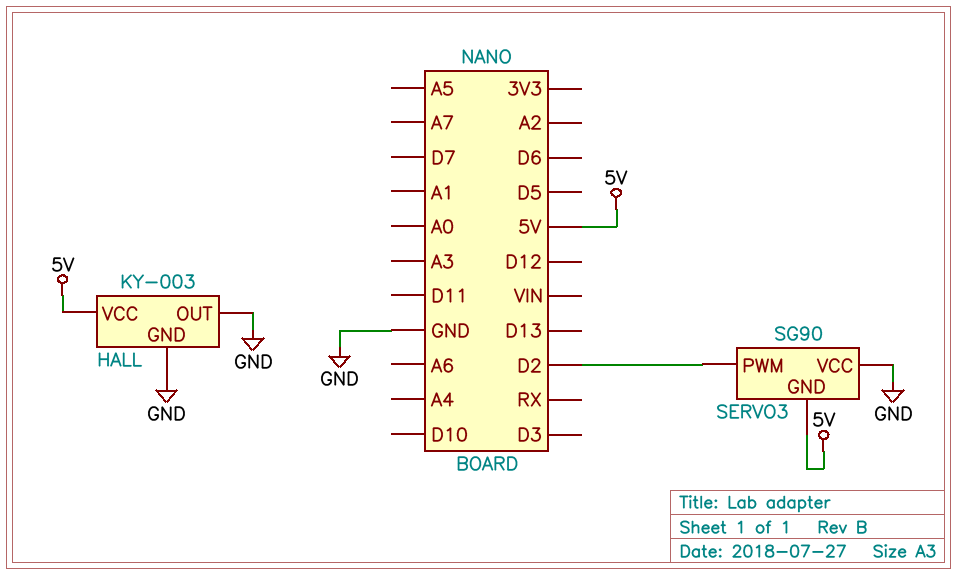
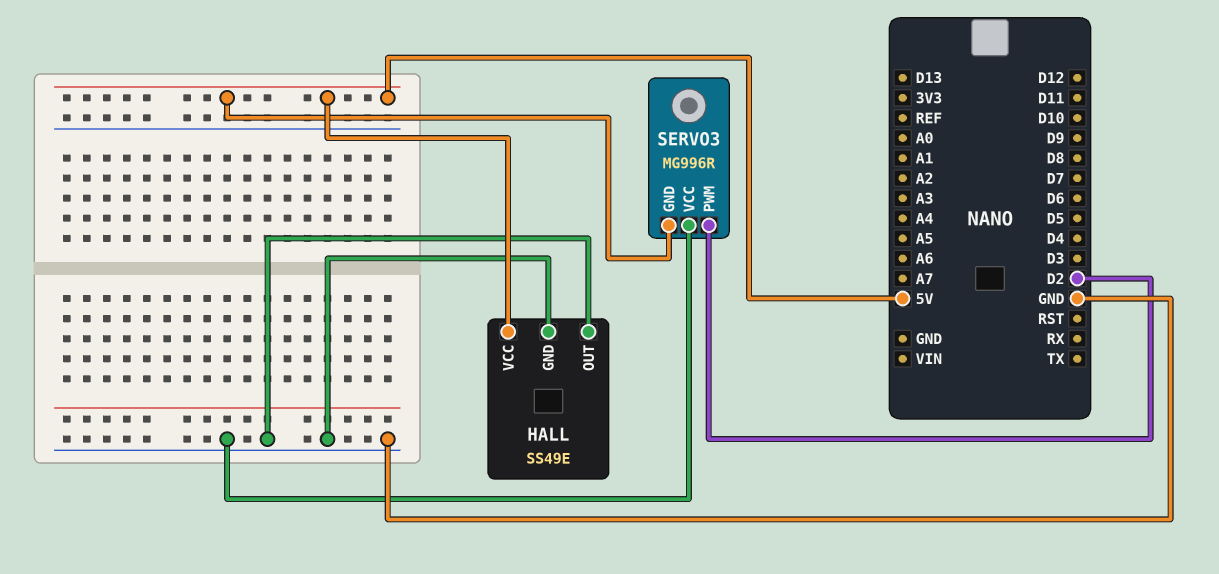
HALL: KY-003 -> SS49E
SERVO3: SG90 -> MG996R

